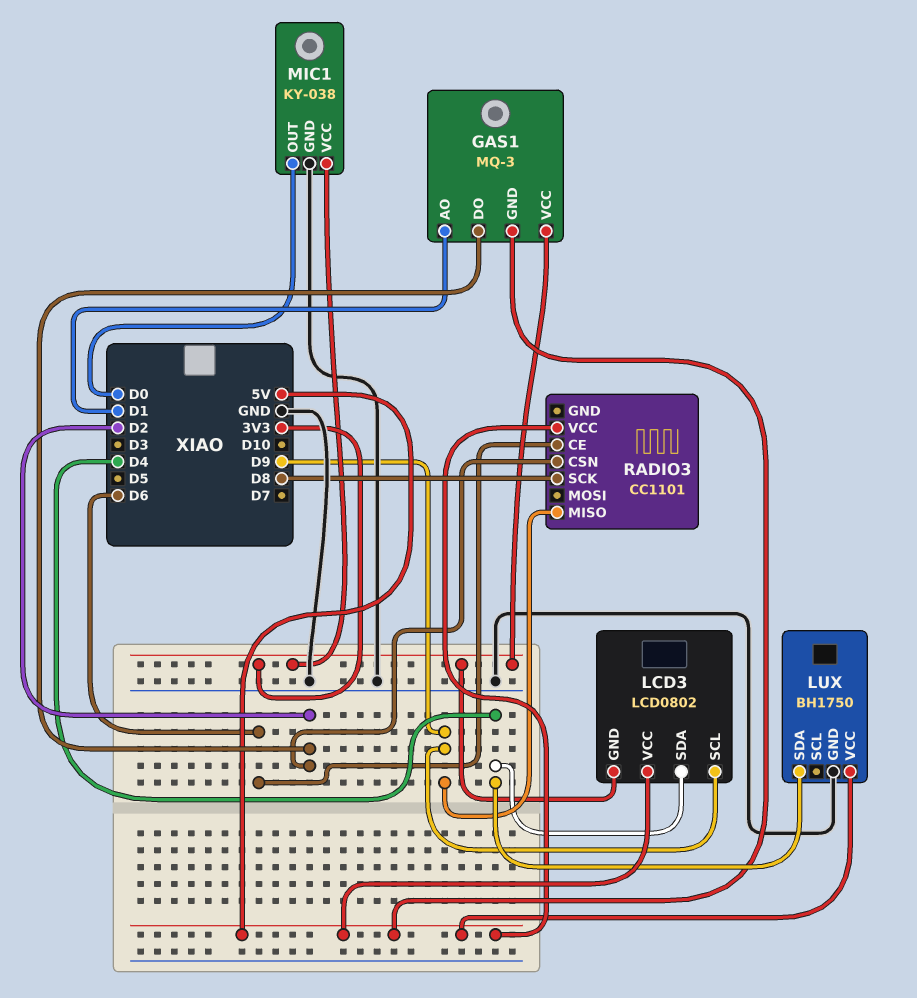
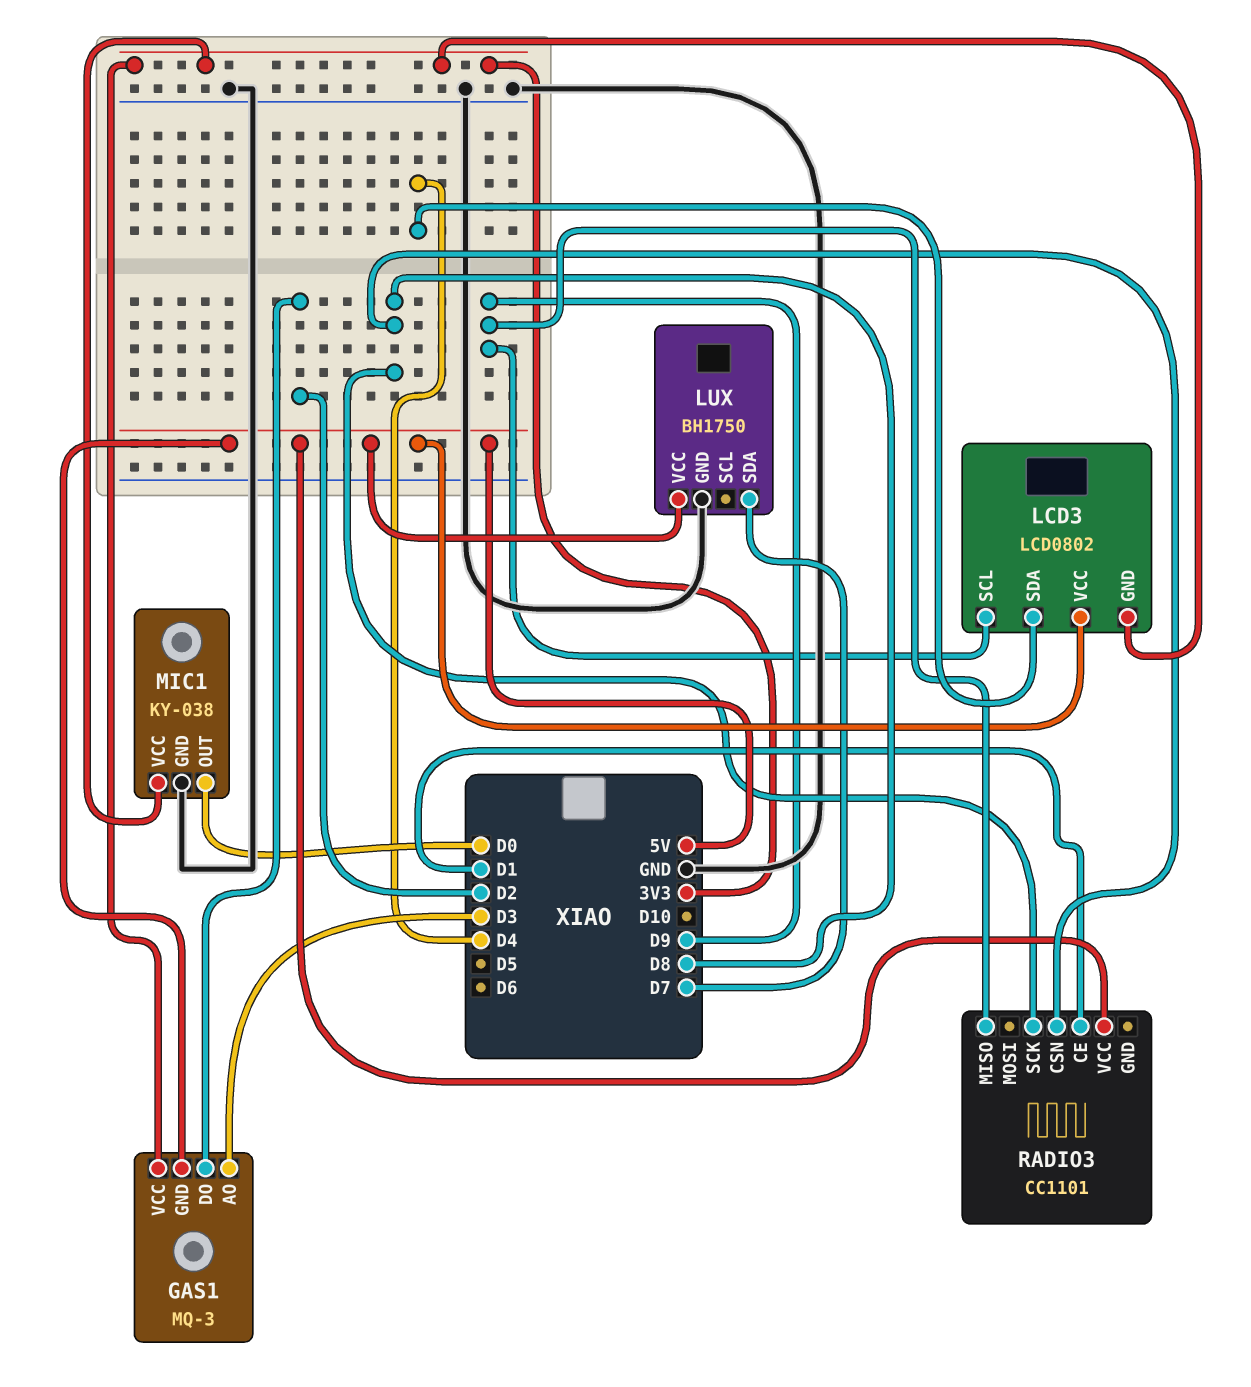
GAS1 pin AO: D1 -> D3
LUX pin SDA: D4 -> D7
RADIO3 pin CE: D6 -> D1
RADIO3 pin CSN: D2 -> D8

